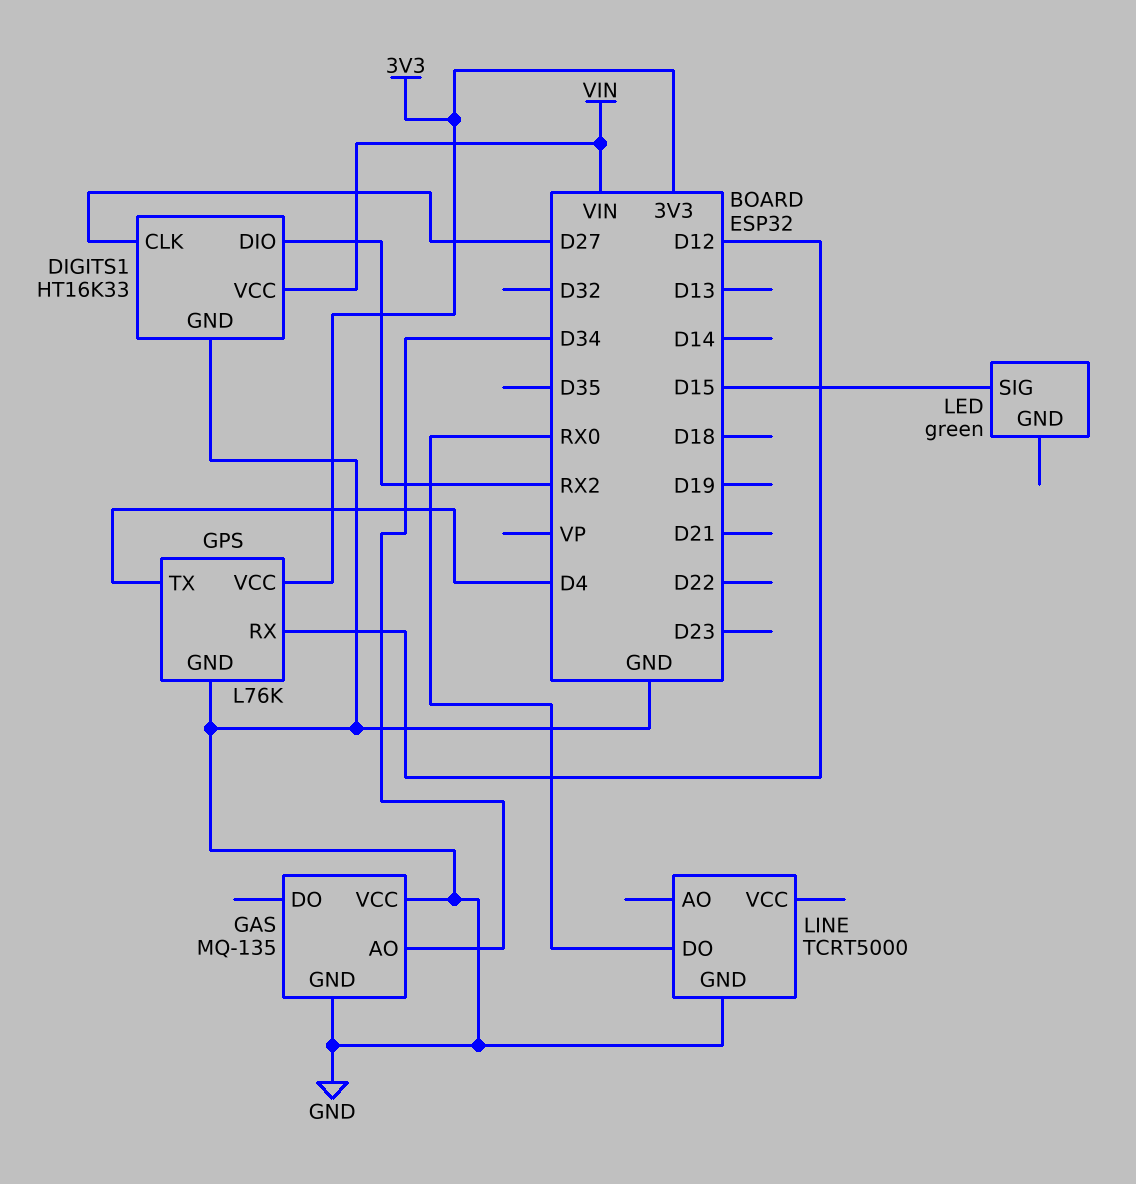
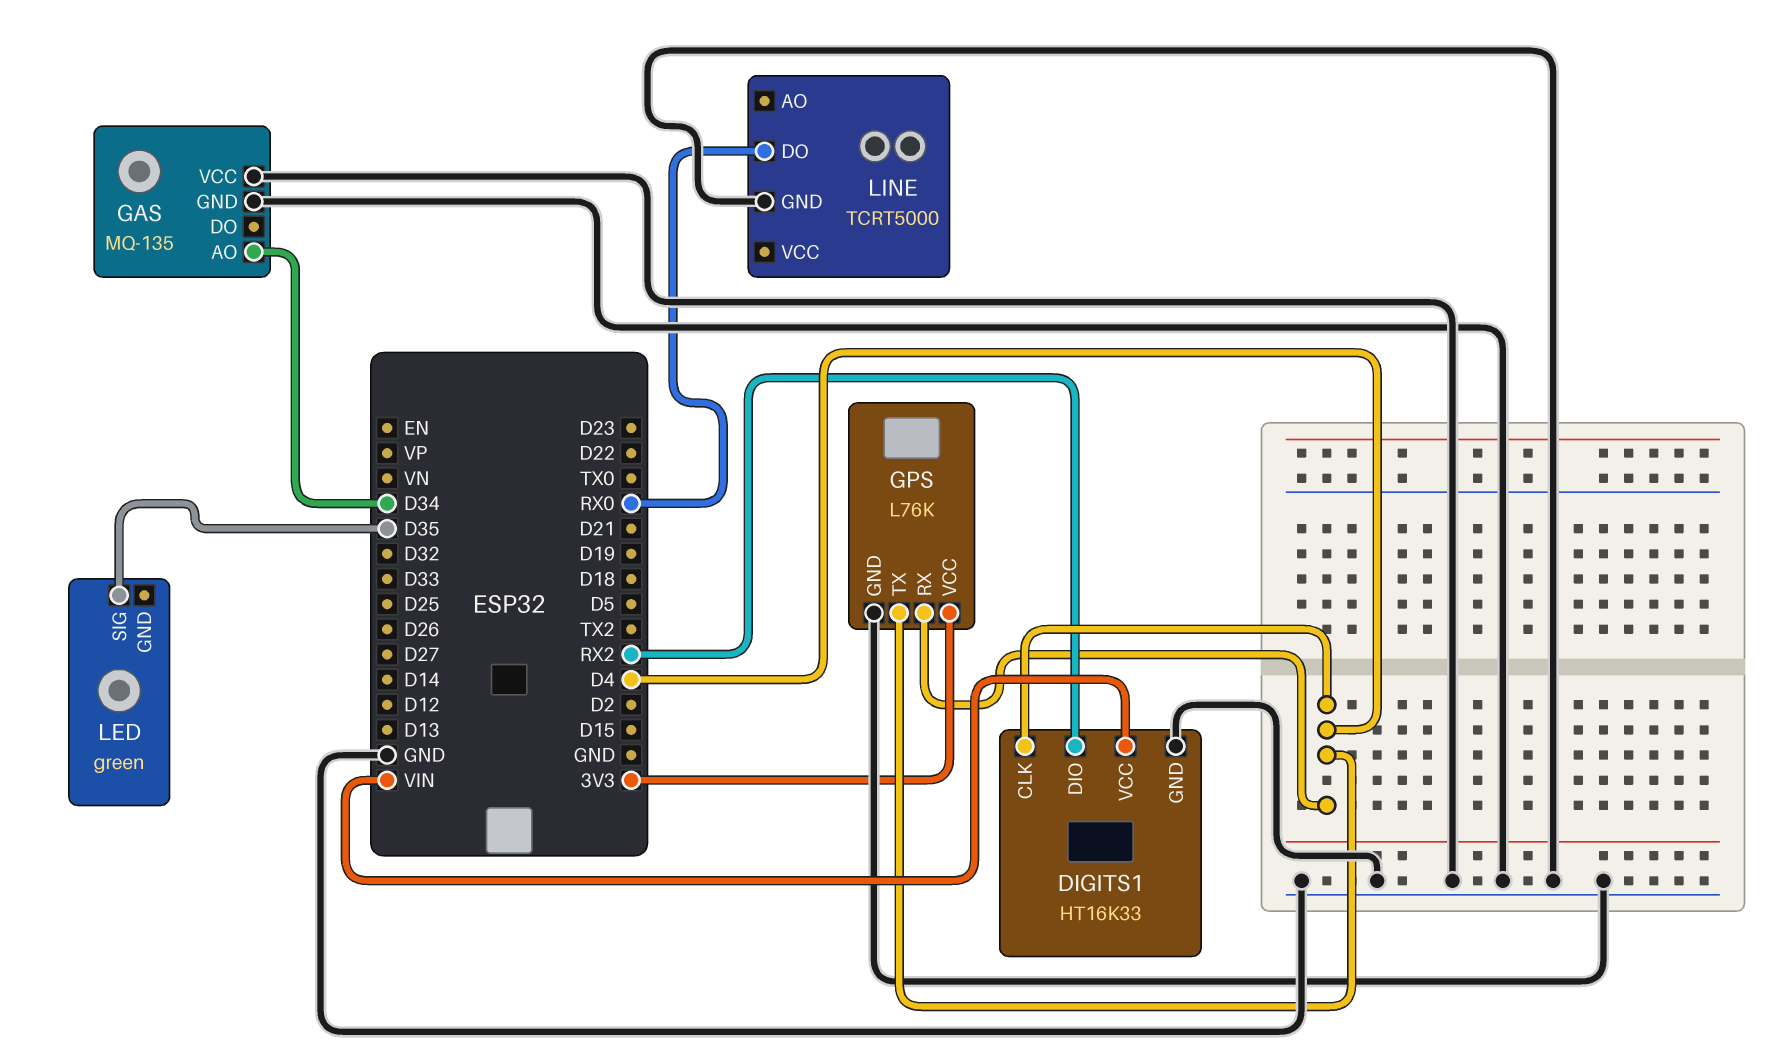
DIGITS1 pin CLK: D27 -> D4
GPS pin RX: D12 -> D4
LED pin SIG: D15 -> D35

